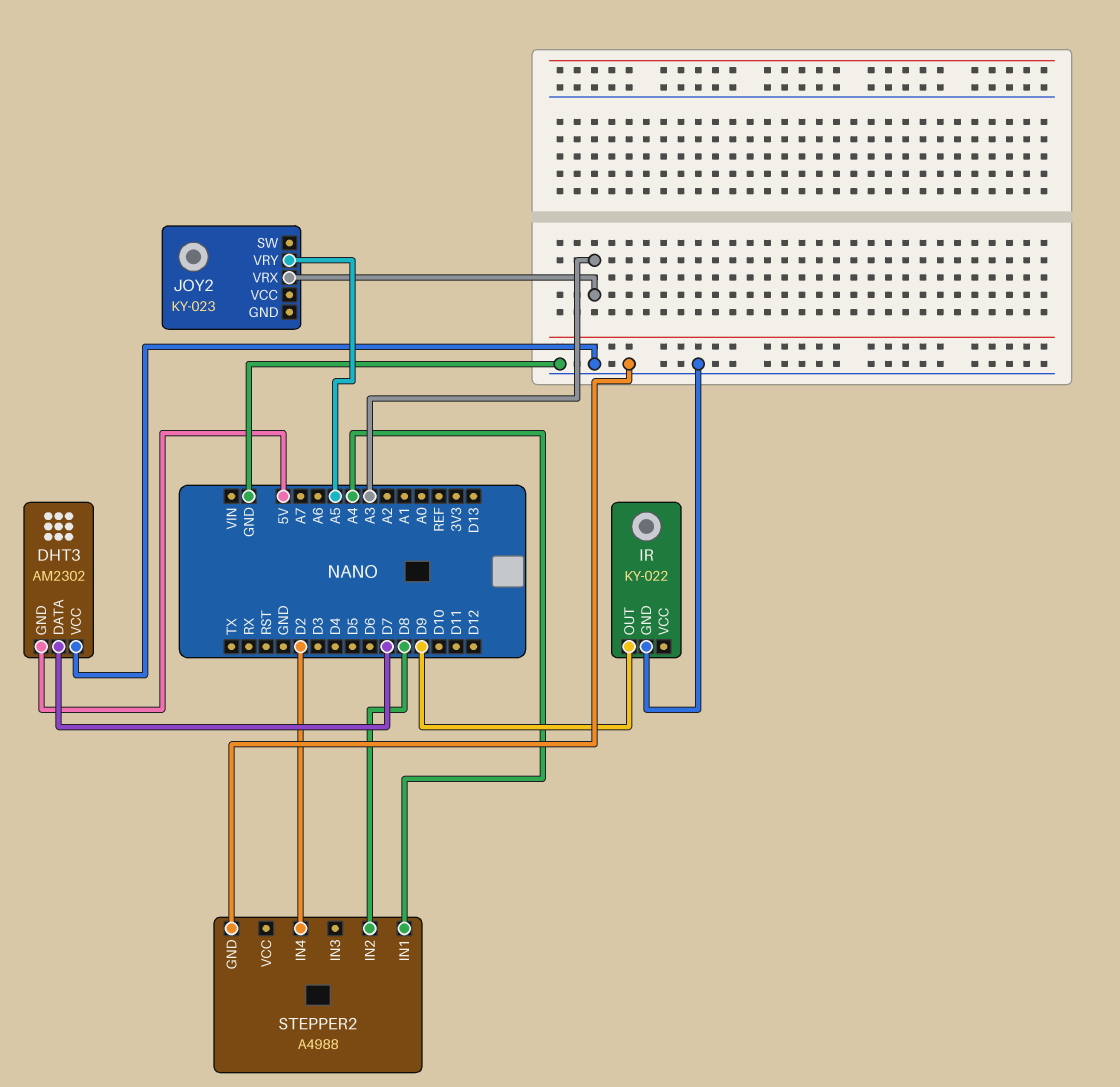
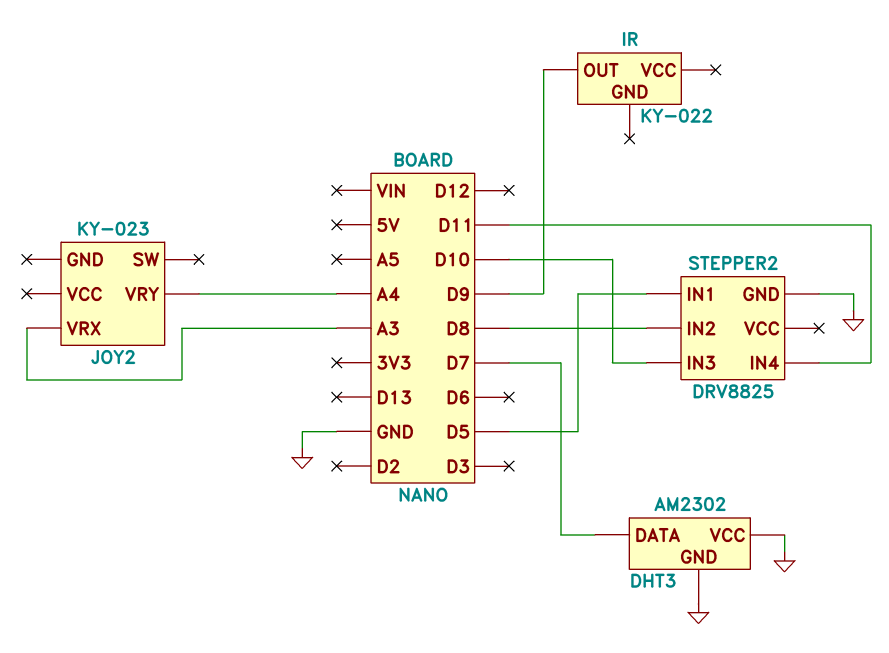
DHT3 pin GND: 5V -> GND
IR pin GND: GND -> none
JOY2 pin VRY: A5 -> A4
STEPPER2: A4988 -> DRV8825
STEPPER2 pin IN1: A4 -> D5
STEPPER2 pin IN3: none -> D10
STEPPER2 pin IN4: D2 -> D11

